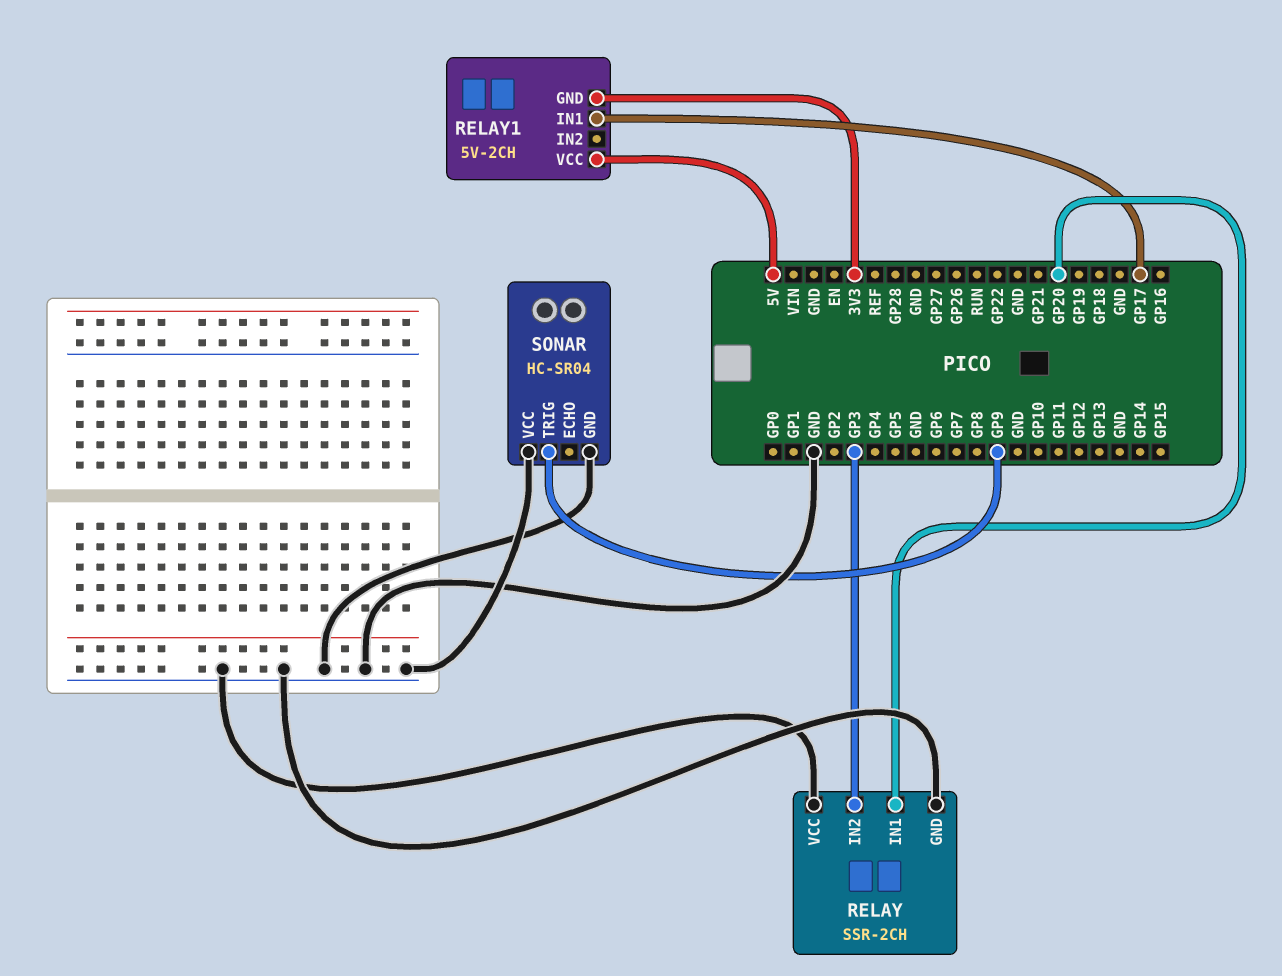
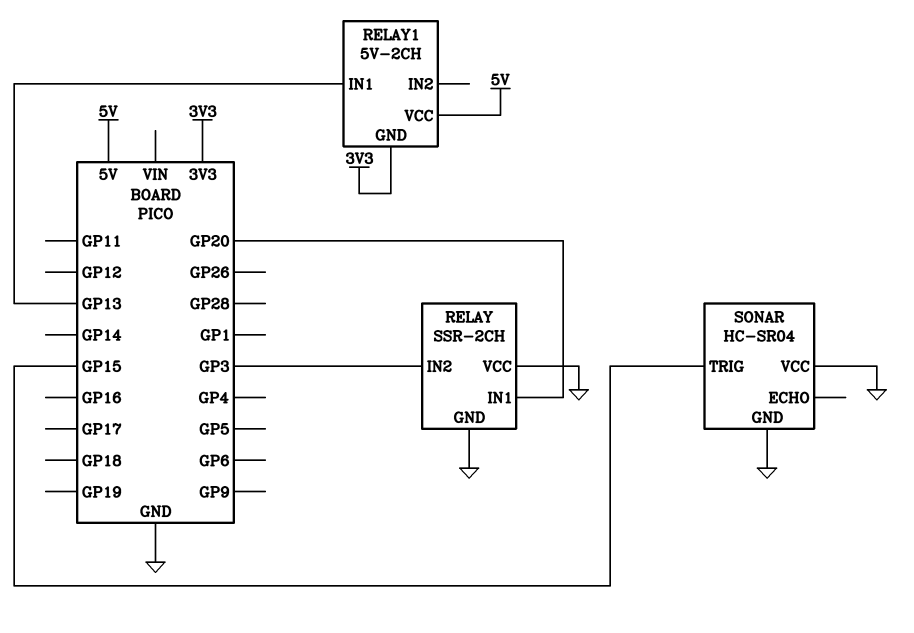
RELAY1 pin IN1: GP17 -> GP13
SONAR pin TRIG: GP9 -> GP15

